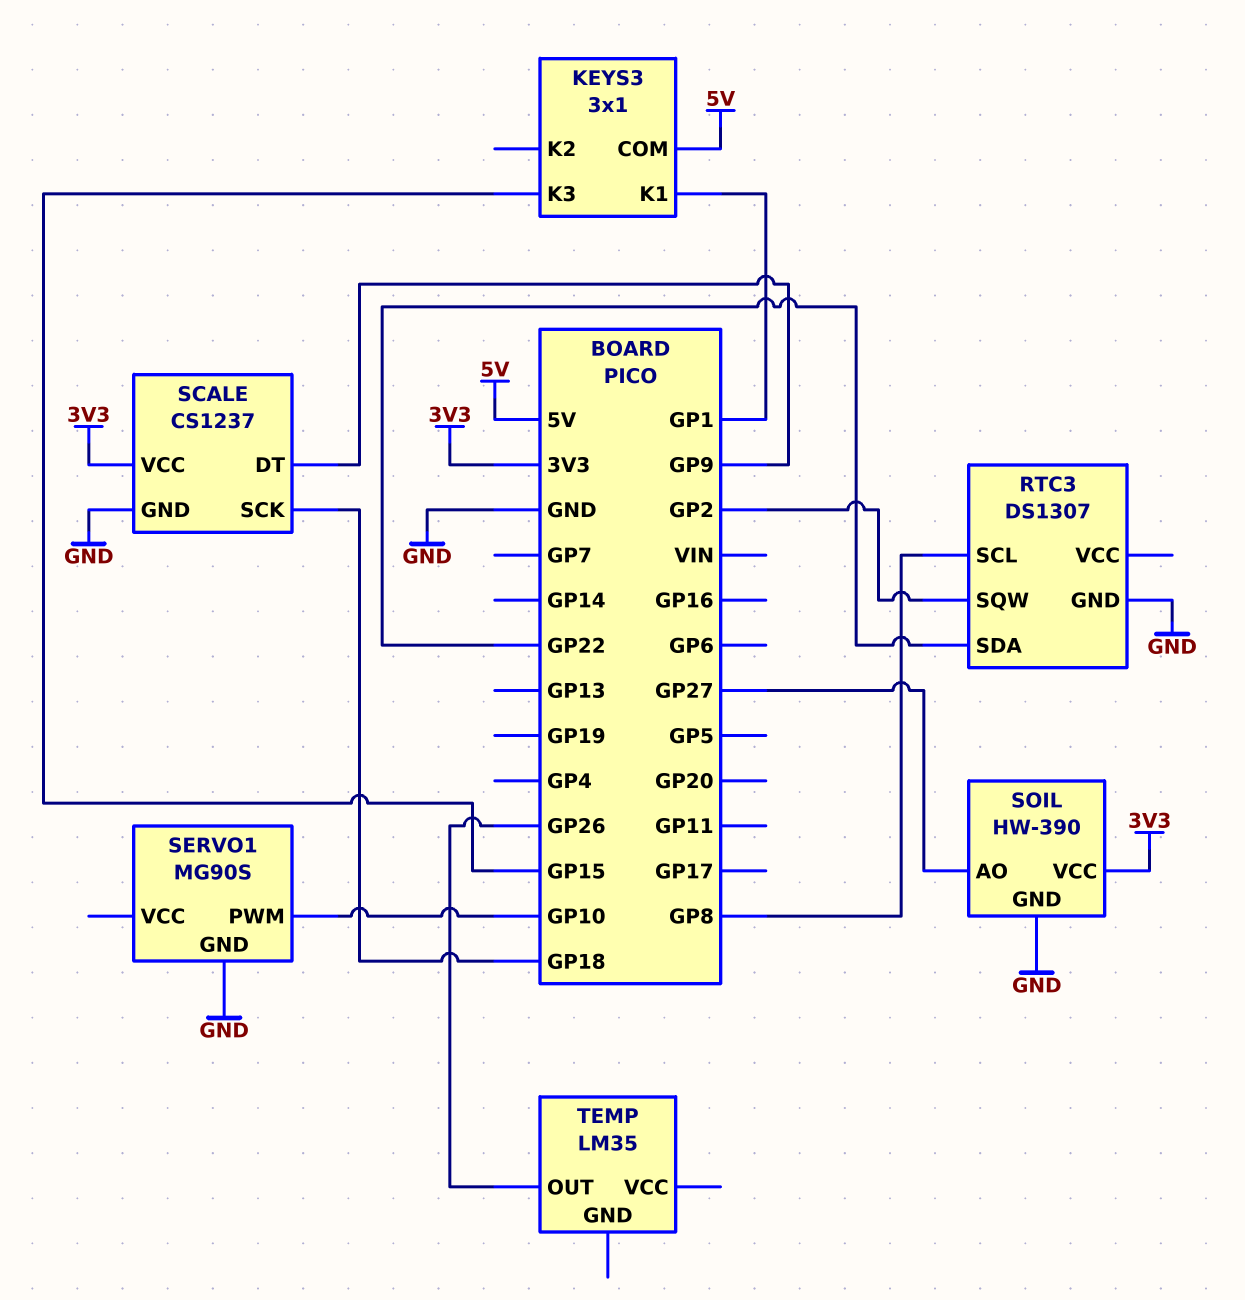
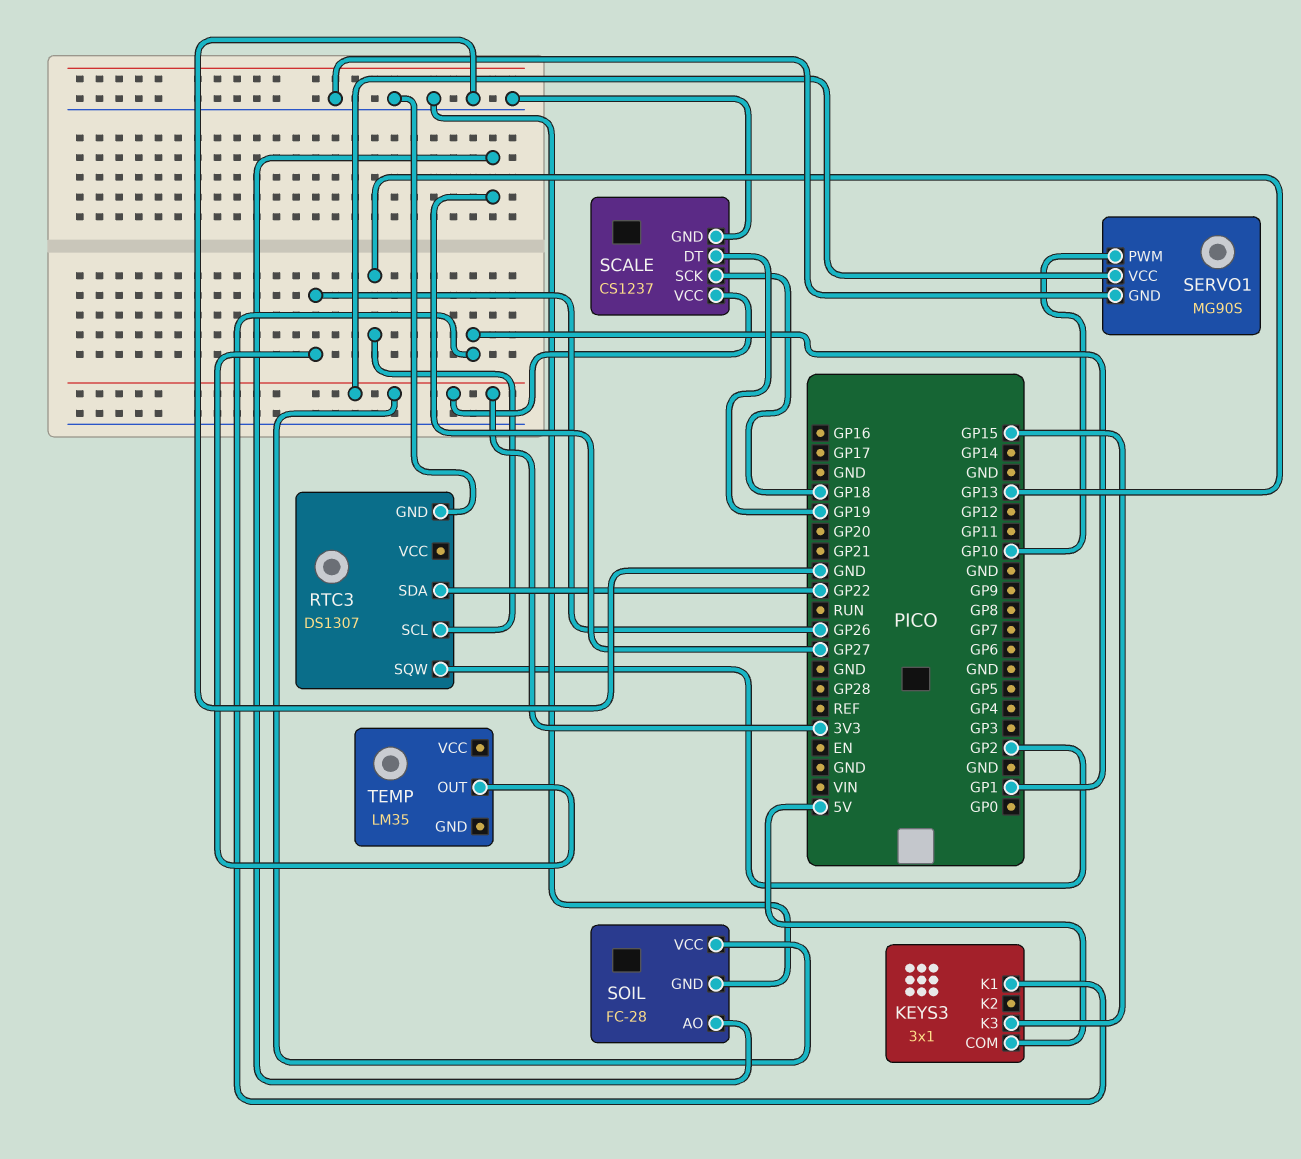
RTC3 pin SCL: GP8 -> GP13
SCALE pin DT: GP9 -> GP19
SERVO1 pin VCC: none -> 3V3
SOIL: HW-390 -> FC-28

